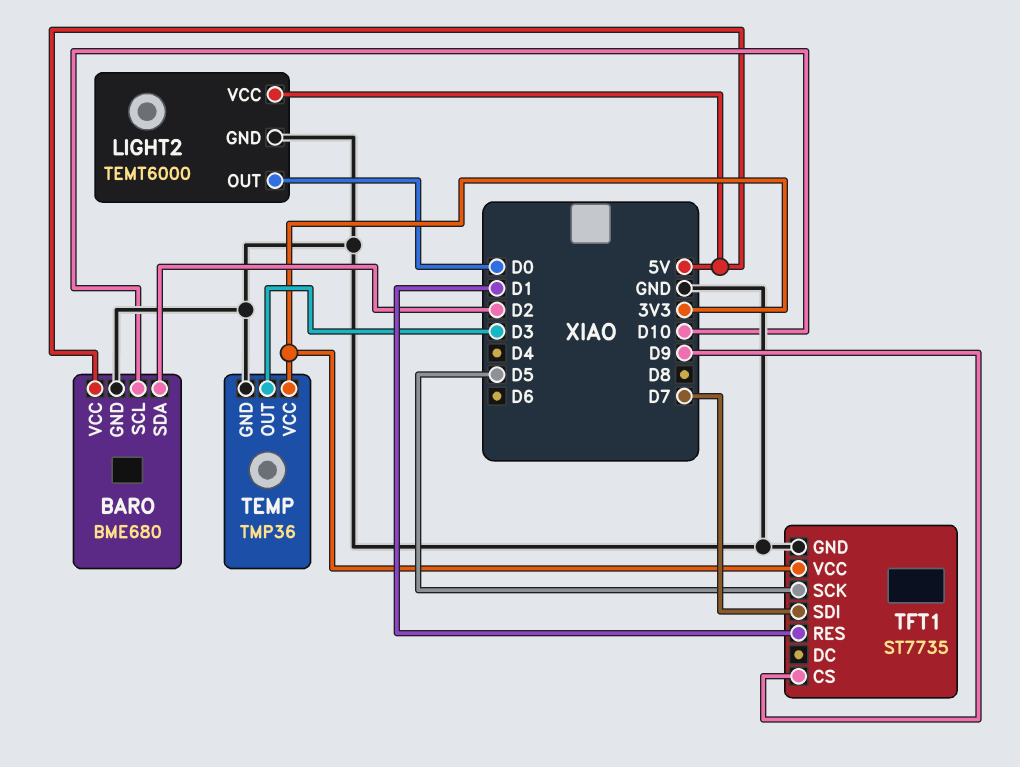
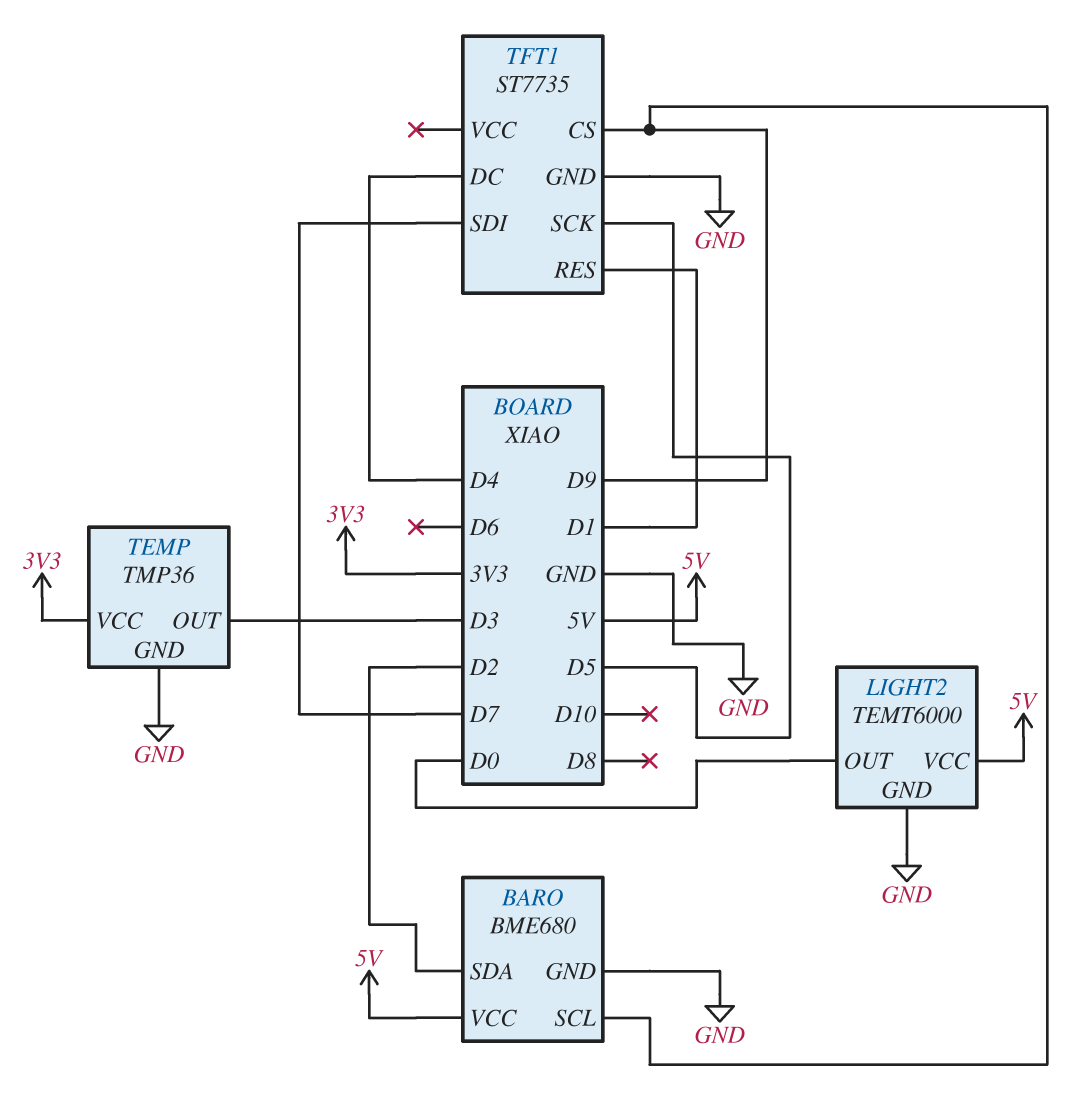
BARO pin SCL: D10 -> D9
TFT1 pin DC: none -> D4
TFT1 pin VCC: 3V3 -> none

